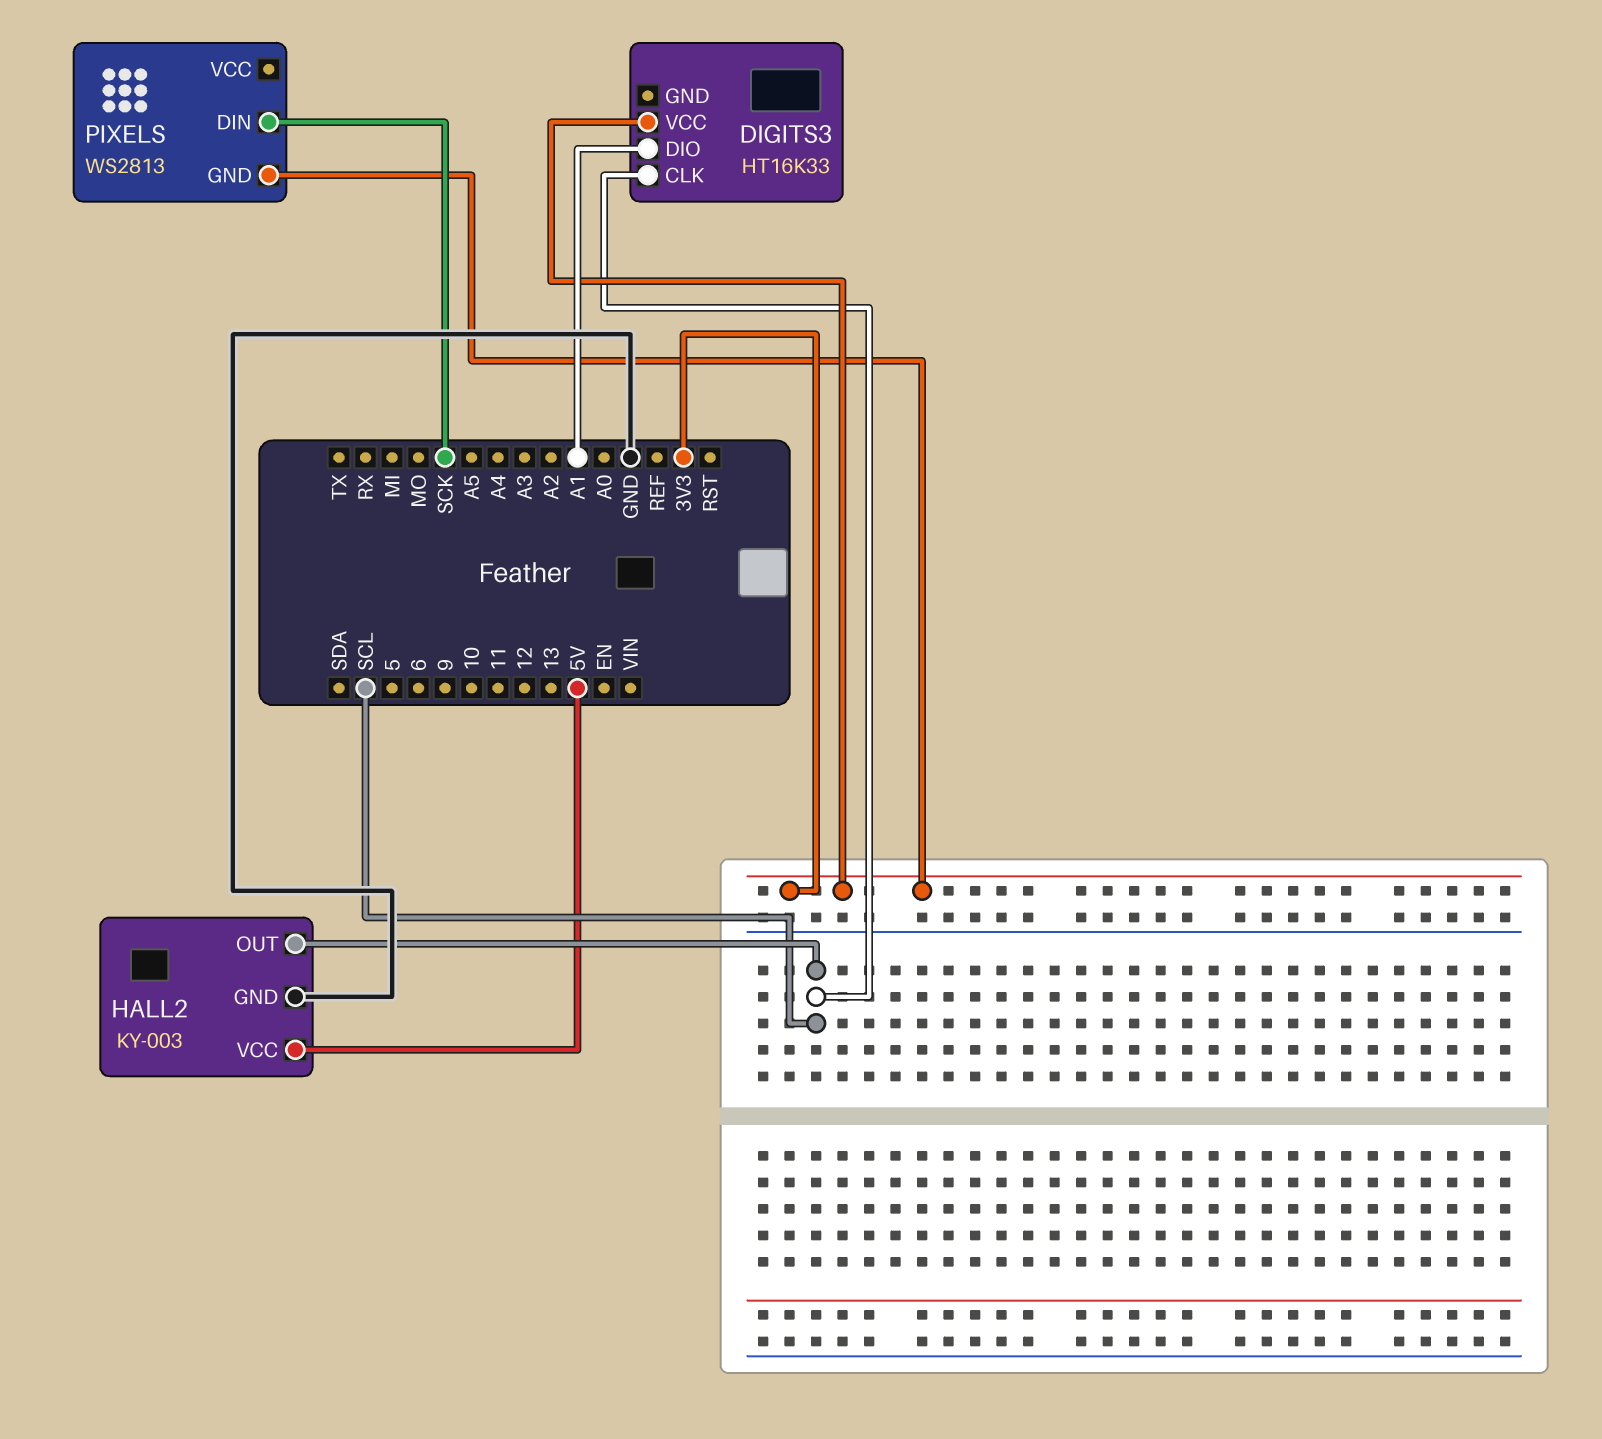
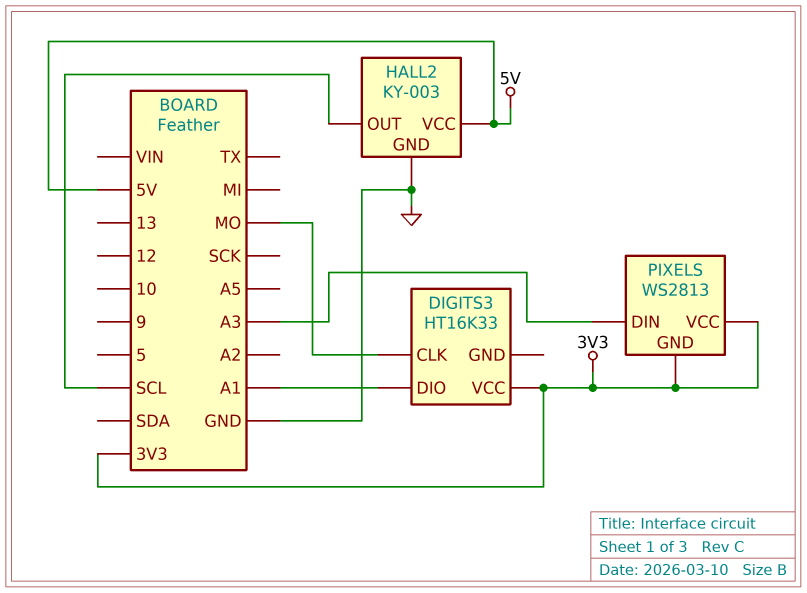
DIGITS3 pin CLK: SCL -> MO
PIXELS pin DIN: SCK -> A3
PIXELS pin VCC: none -> 3V3

